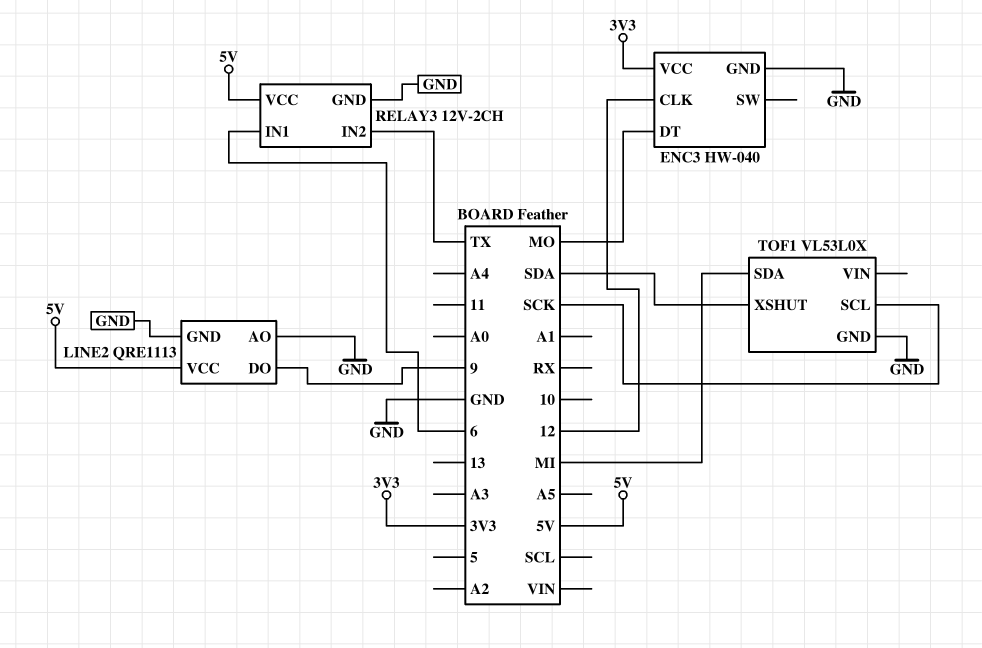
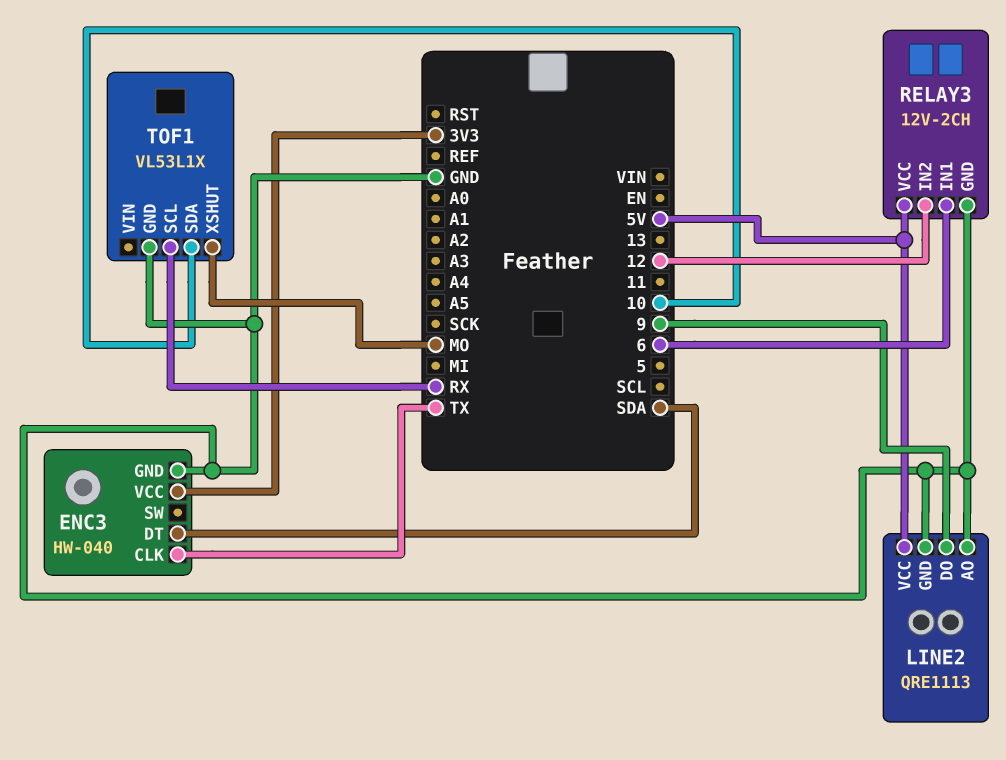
ENC3 pin CLK: 12 -> TX
ENC3 pin DT: MO -> SDA
RELAY3 pin IN2: TX -> 12
TOF1: VL53L0X -> VL53L1X
TOF1 pin SCL: SCK -> RX
TOF1 pin SDA: MI -> 10
TOF1 pin XSHUT: SDA -> MO

